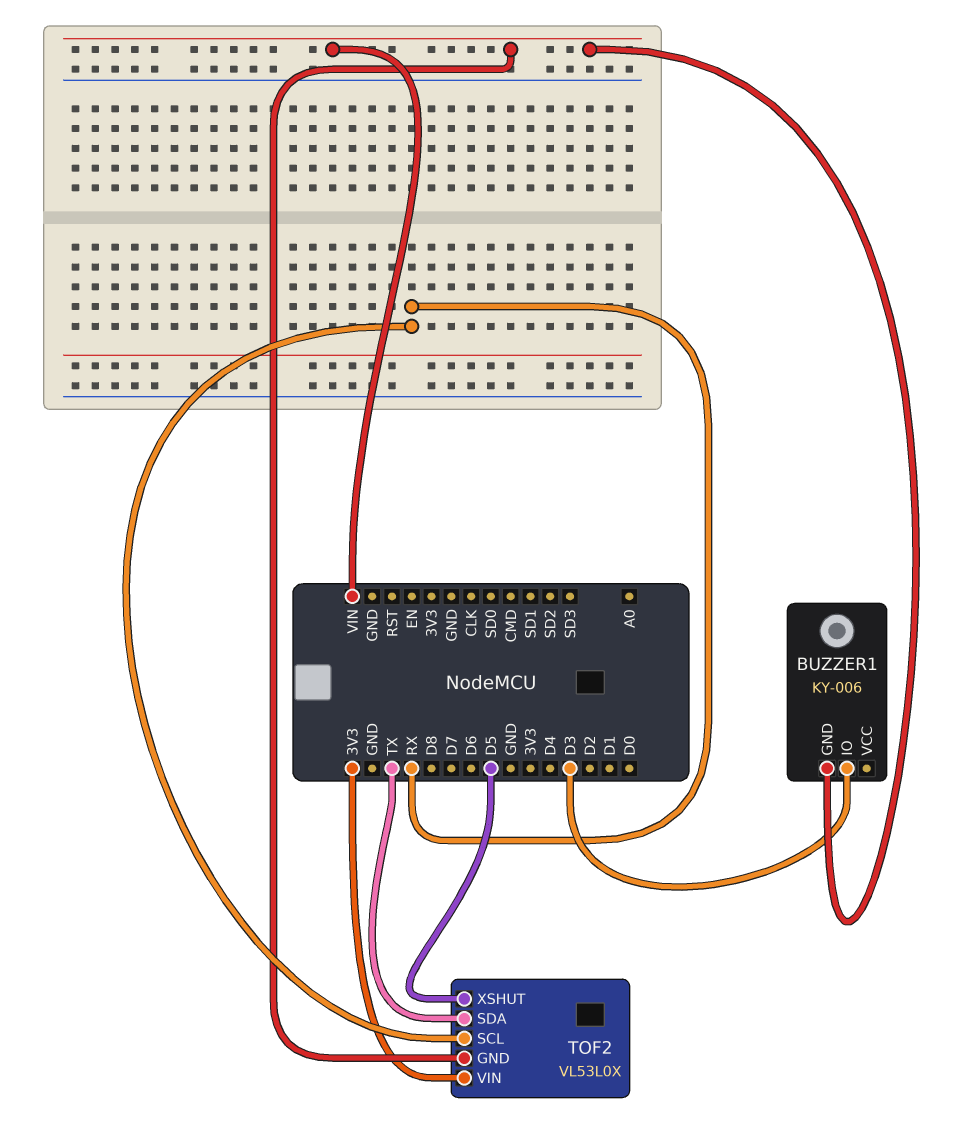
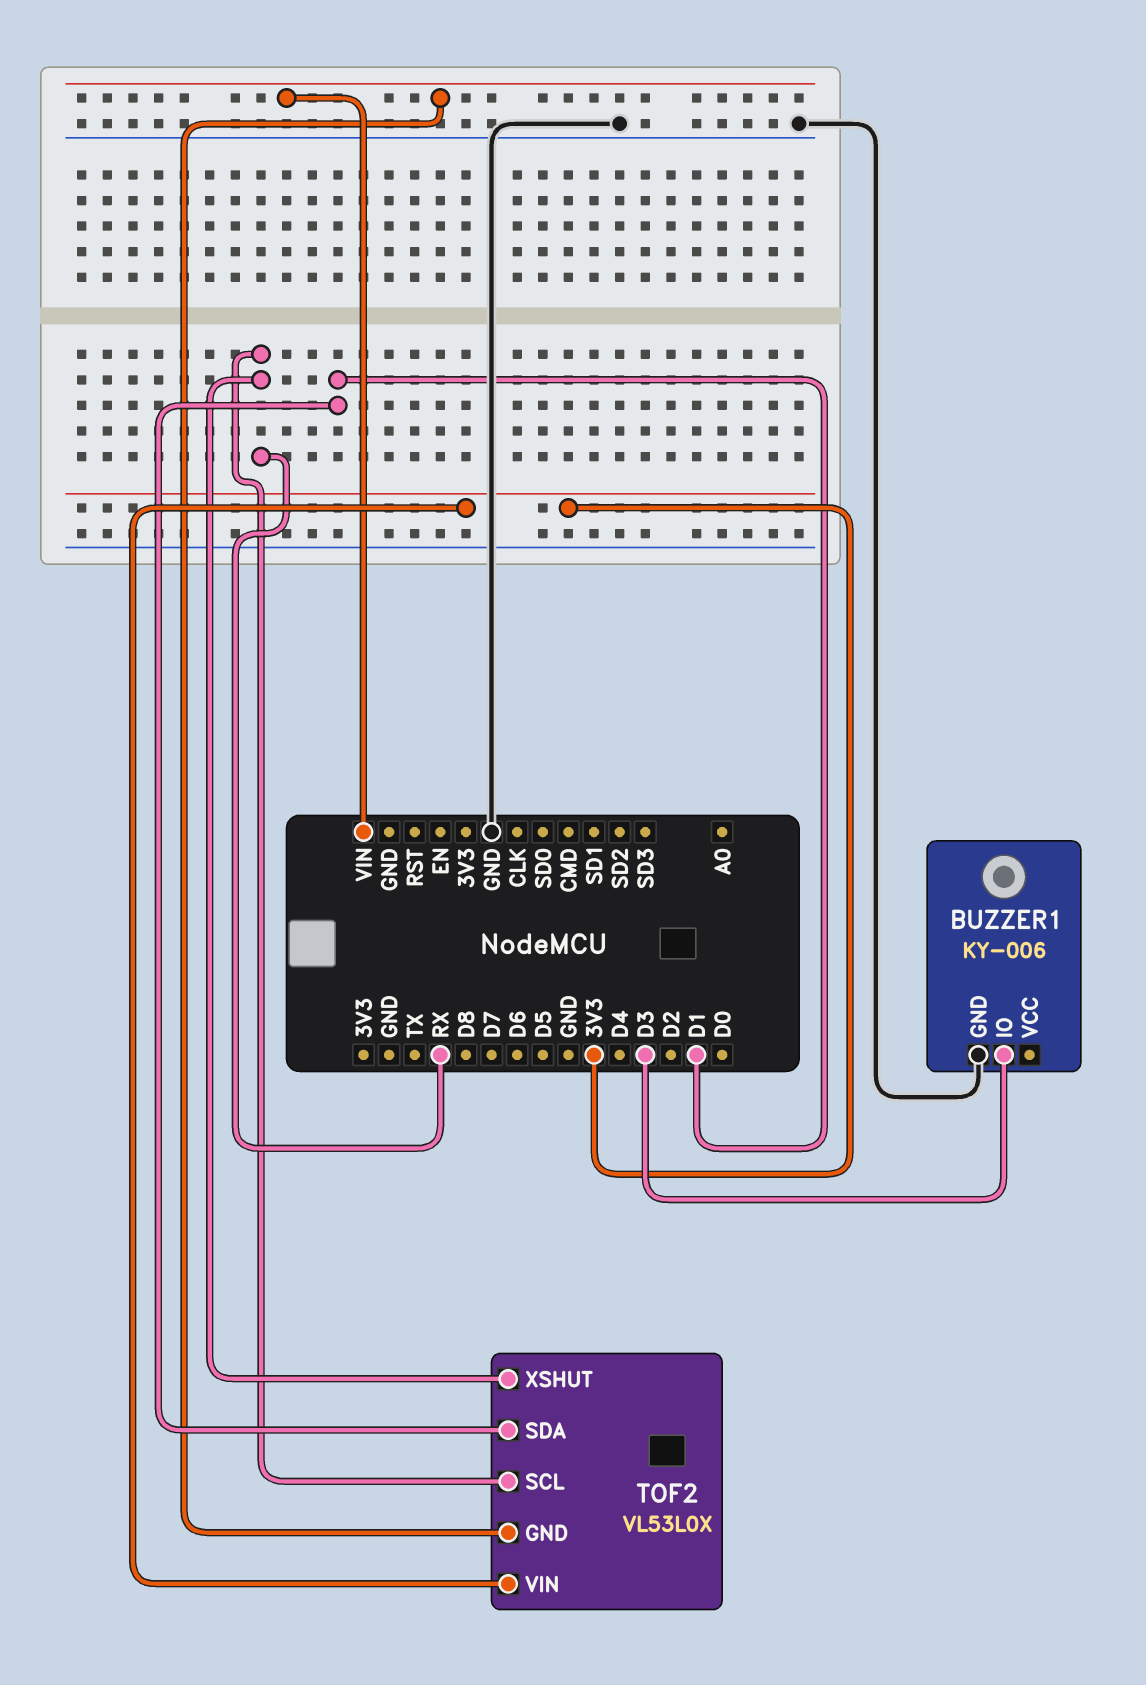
BUZZER1 pin GND: VIN -> GND
TOF2 pin SDA: TX -> D1
TOF2 pin XSHUT: D5 -> RX

